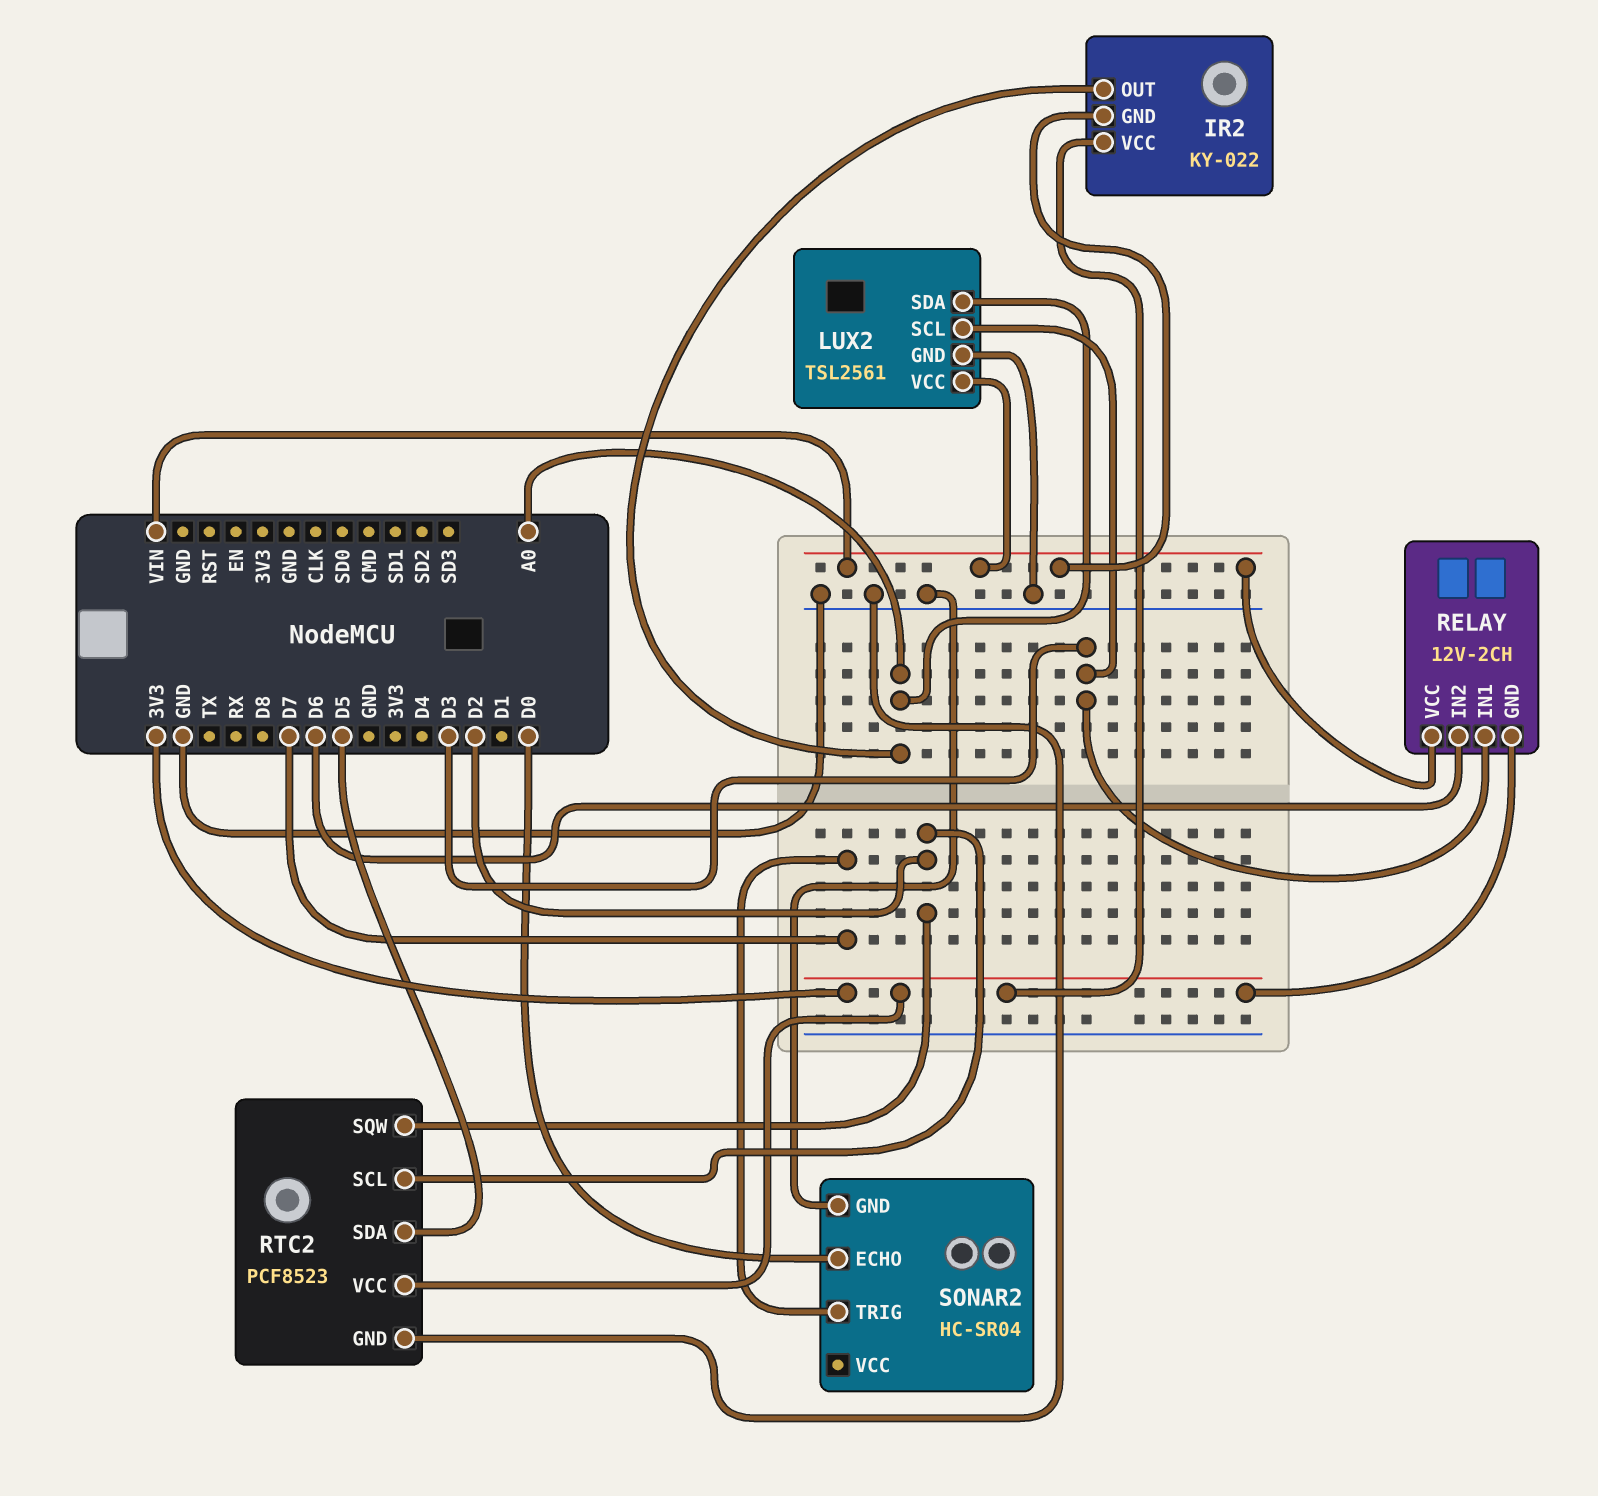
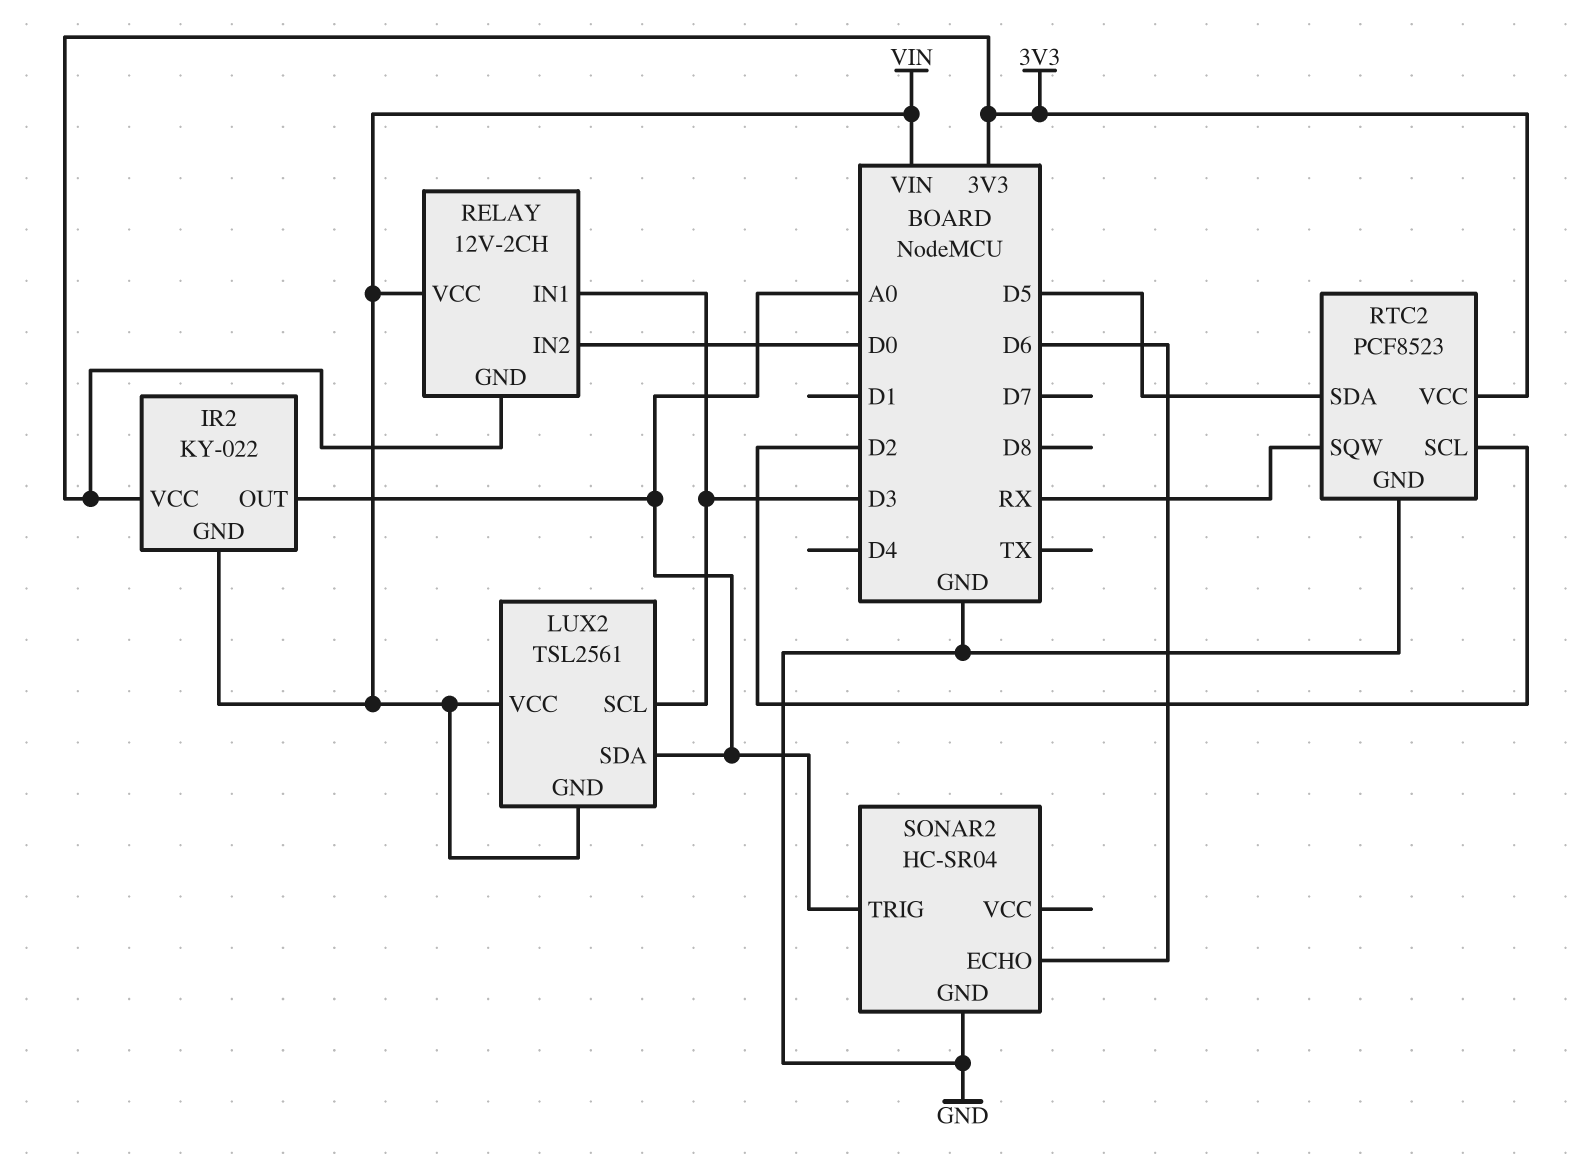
LUX2 pin GND: GND -> VIN
RELAY pin IN2: D6 -> D0
RTC2 pin SQW: D2 -> RX
SONAR2 pin ECHO: D0 -> D6
SONAR2 pin TRIG: D7 -> A0

